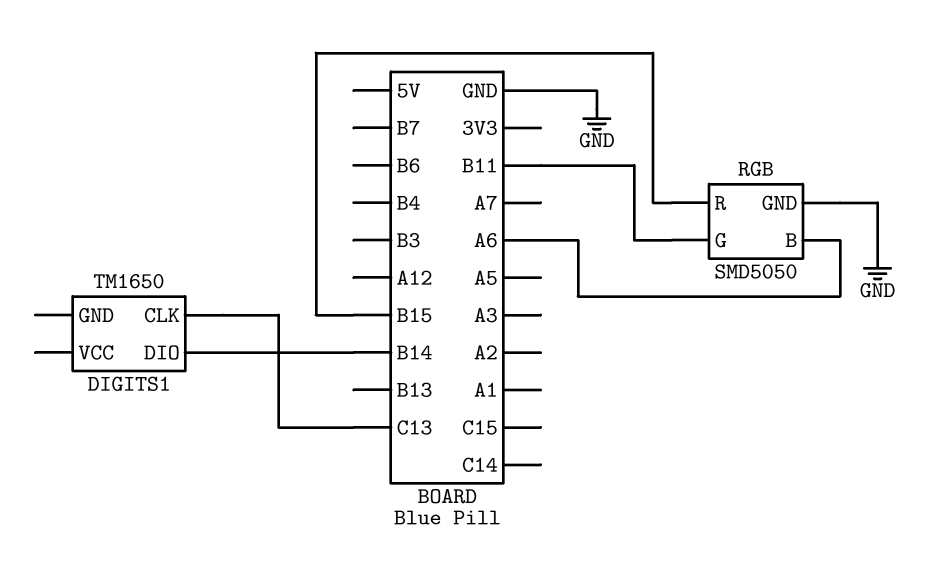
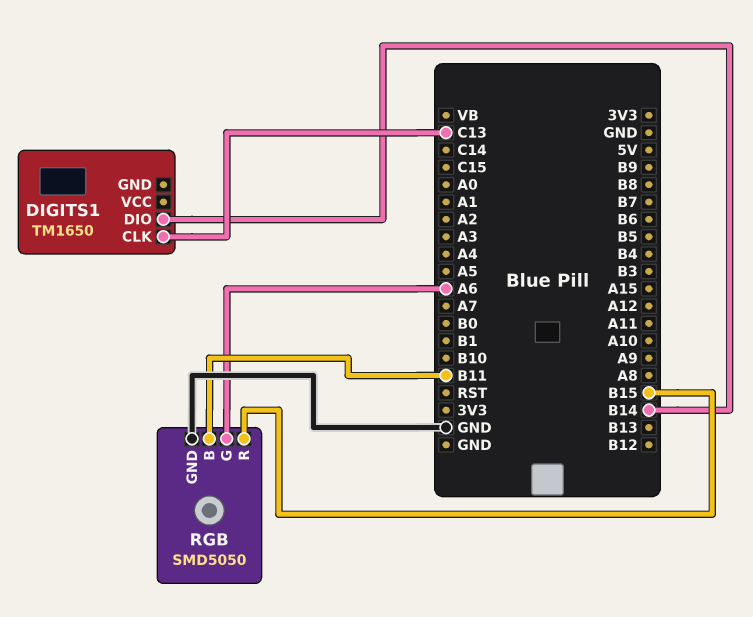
RGB pin B: A6 -> B11
RGB pin G: B11 -> A6

